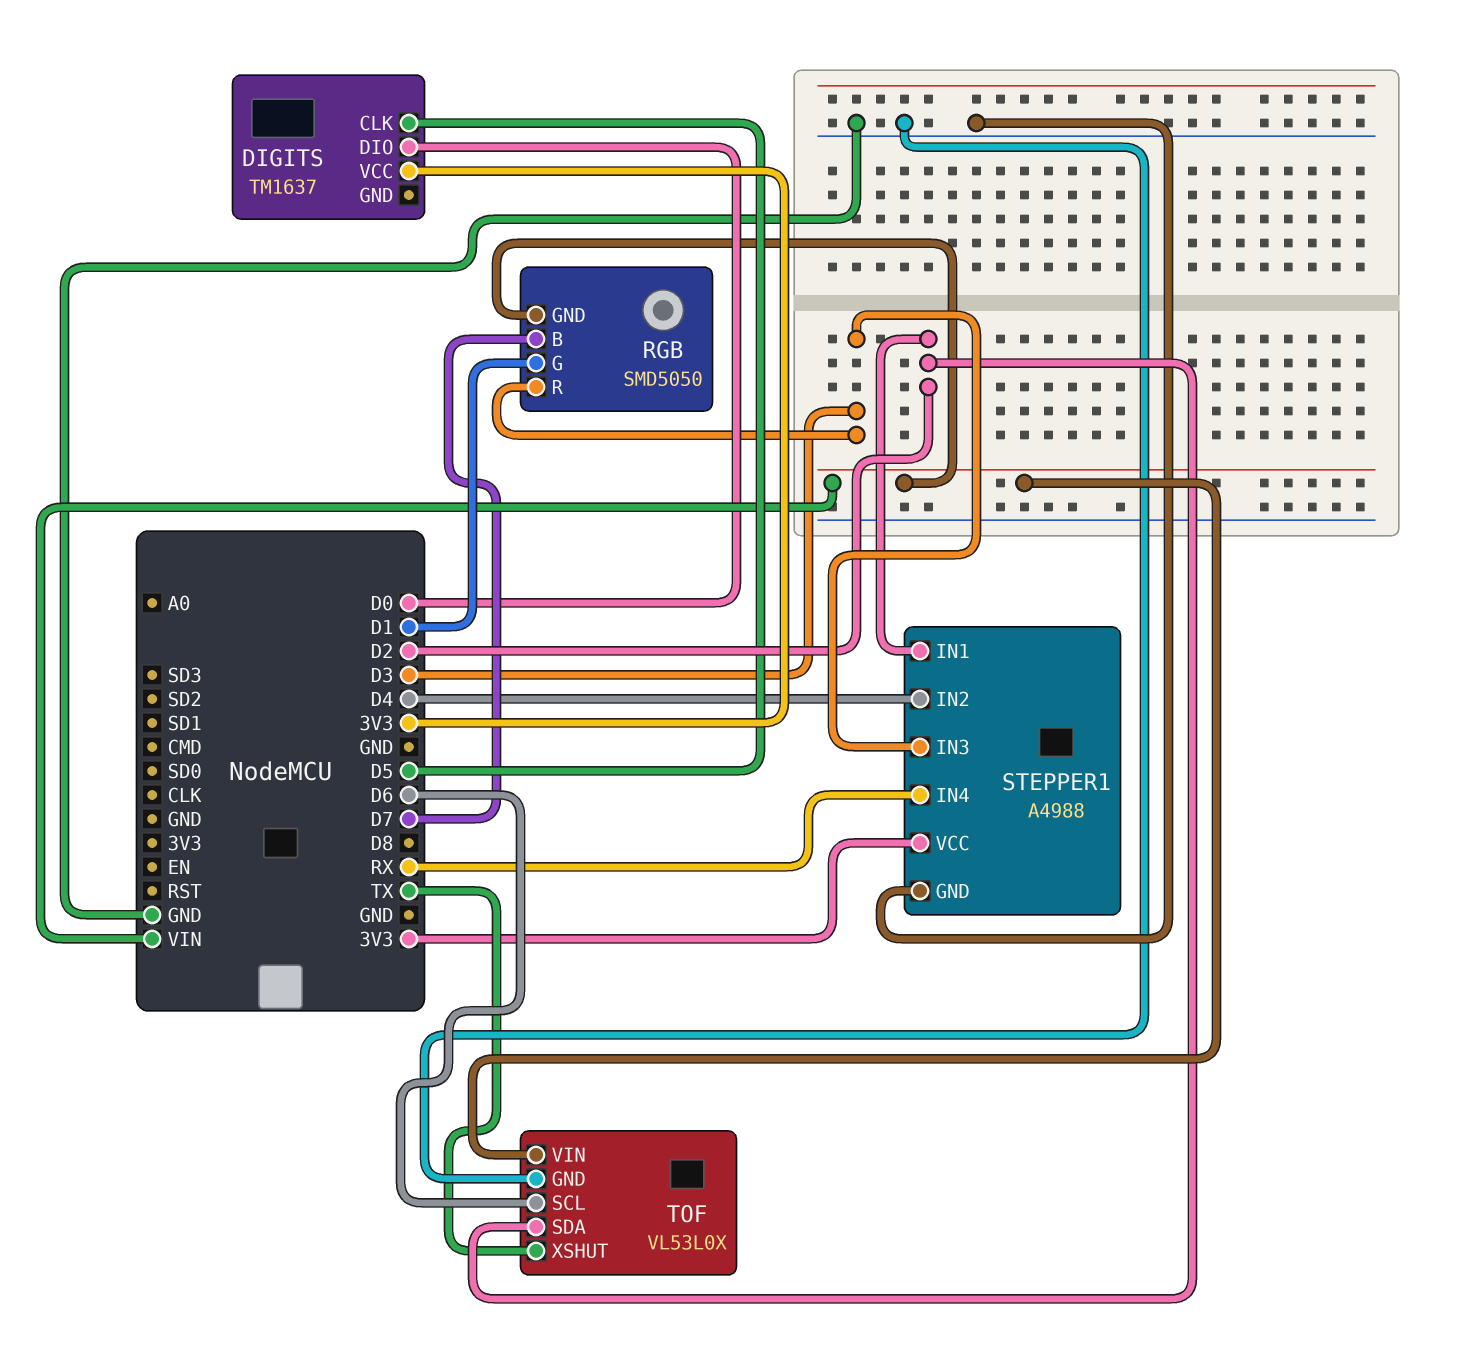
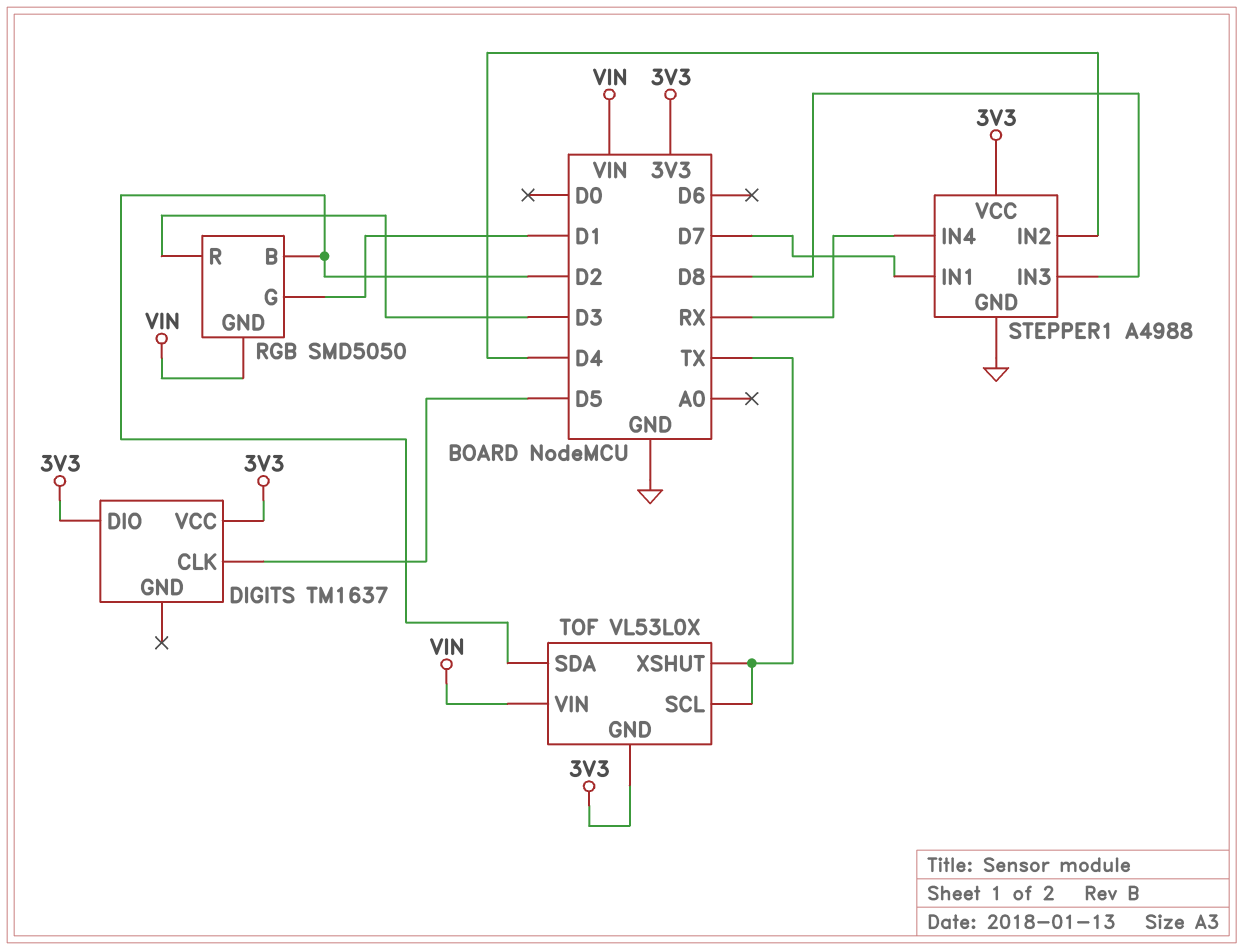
DIGITS pin DIO: D0 -> 3V3
RGB pin B: D7 -> D2
STEPPER1 pin IN1: D2 -> D7
STEPPER1 pin IN3: D3 -> D8
TOF pin GND: GND -> 3V3
TOF pin SCL: D6 -> TX

